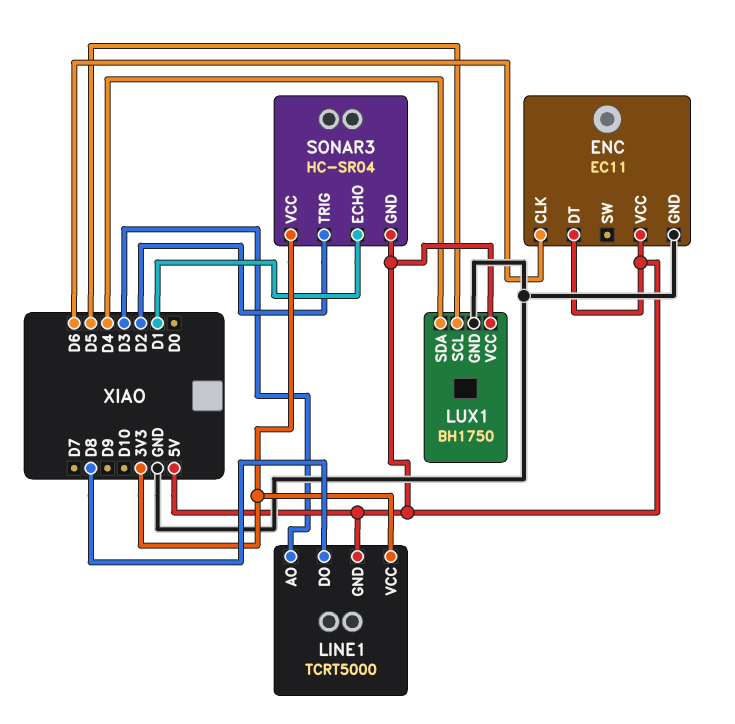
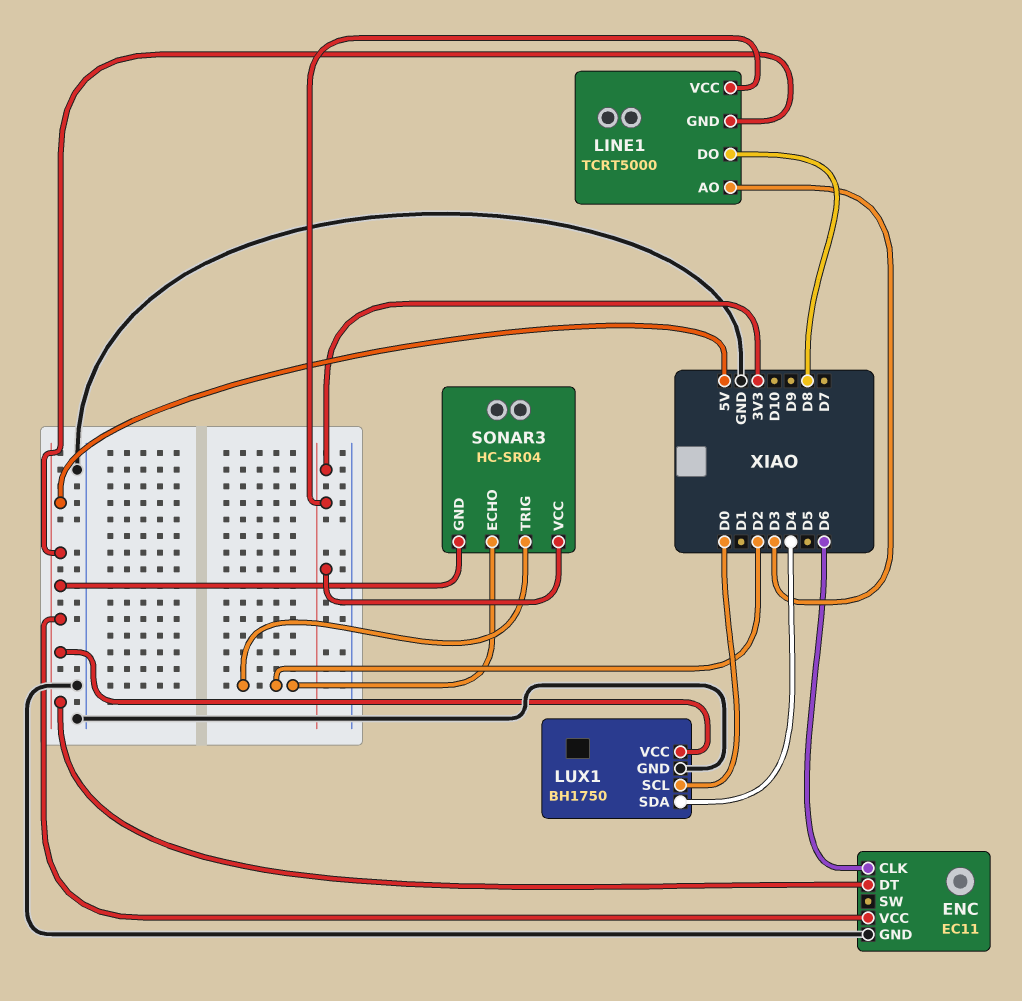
LUX1 pin SCL: D5 -> D0
SONAR3 pin ECHO: D1 -> D2

